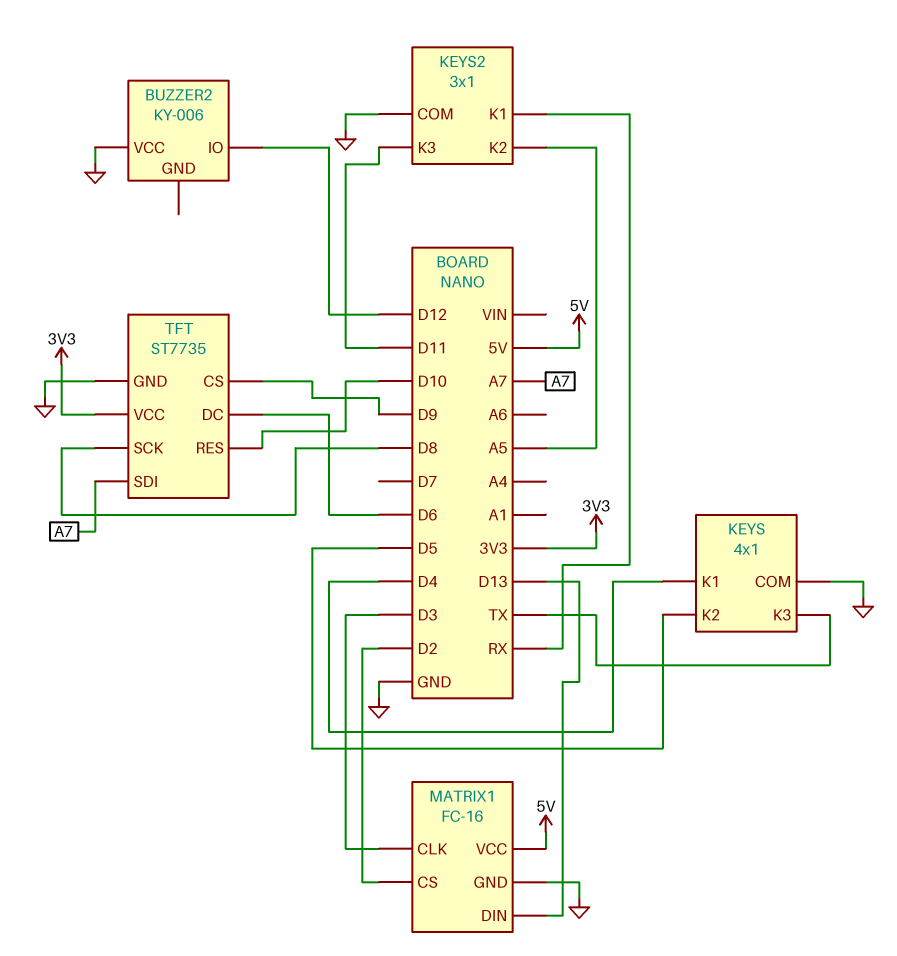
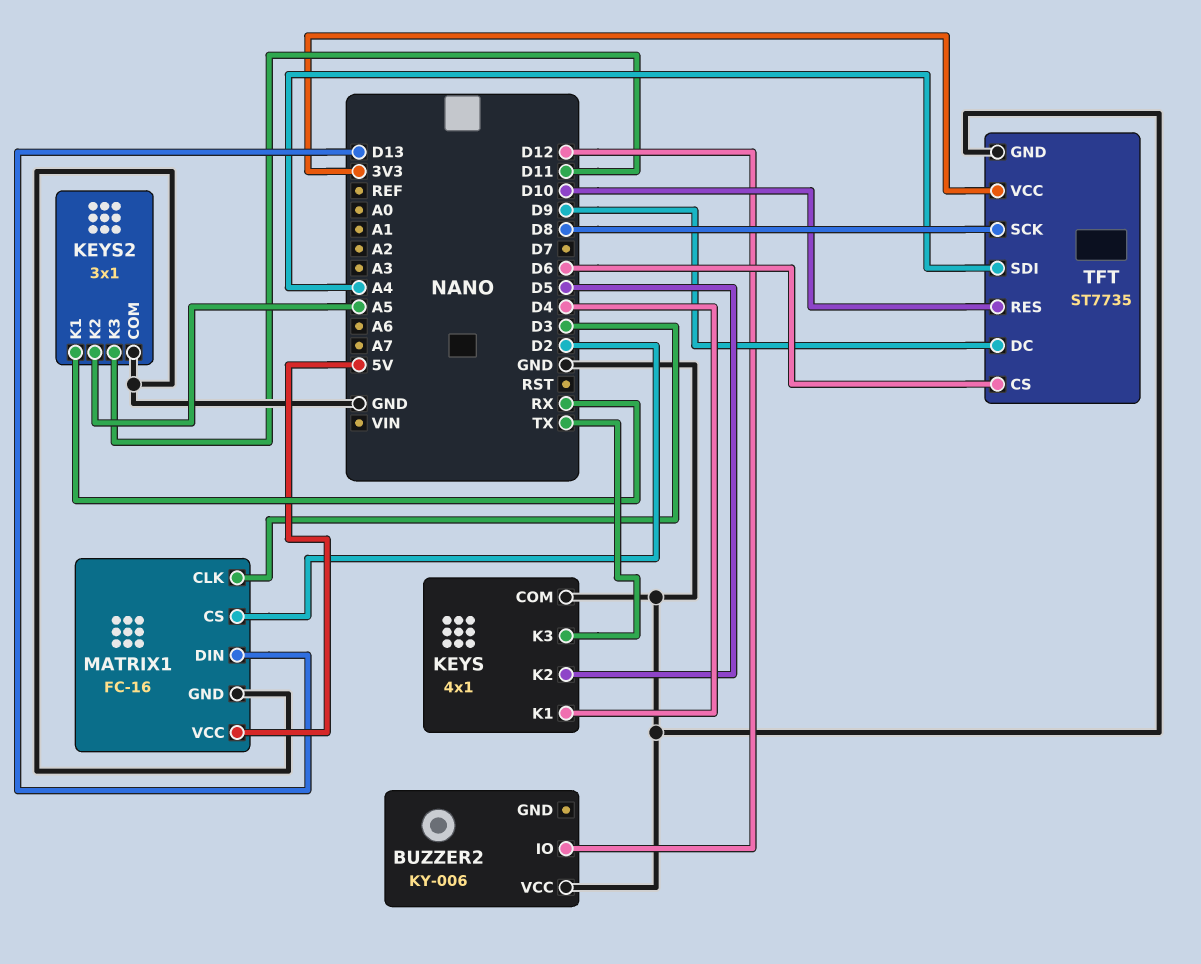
TFT pin CS: D9 -> D6
TFT pin DC: D6 -> D9
TFT pin SDI: A7 -> A4

